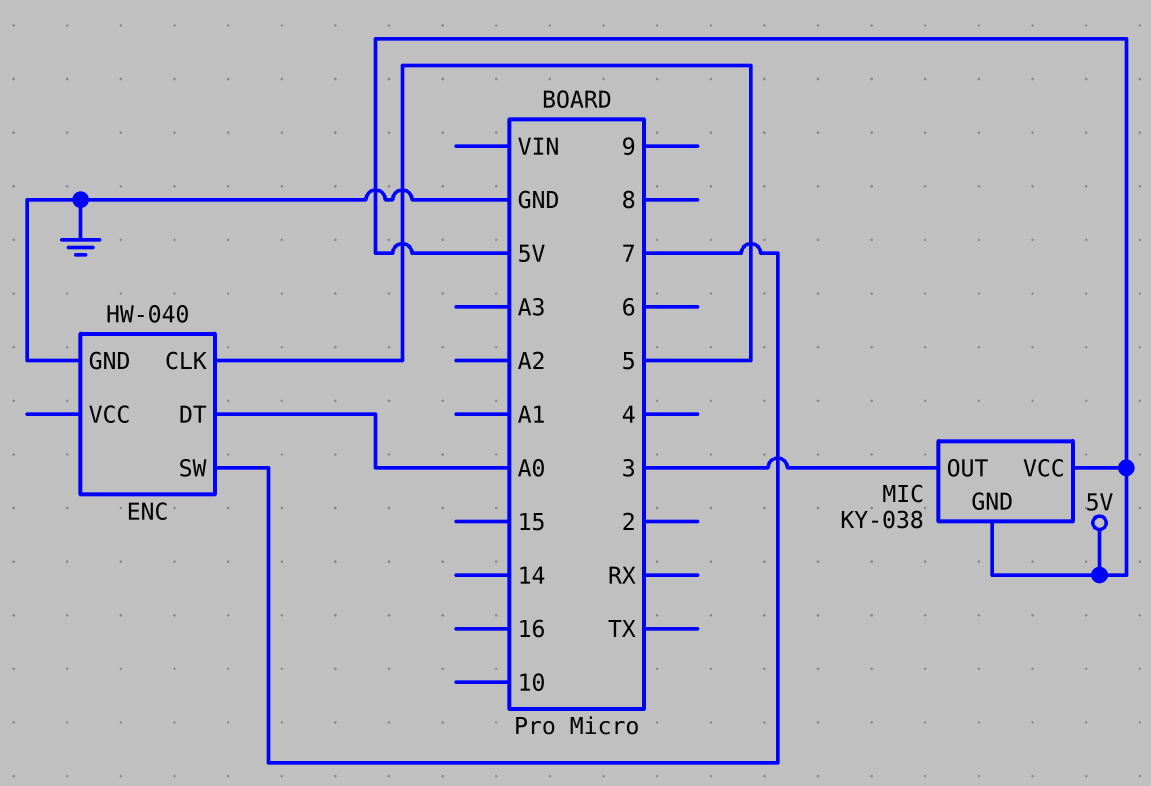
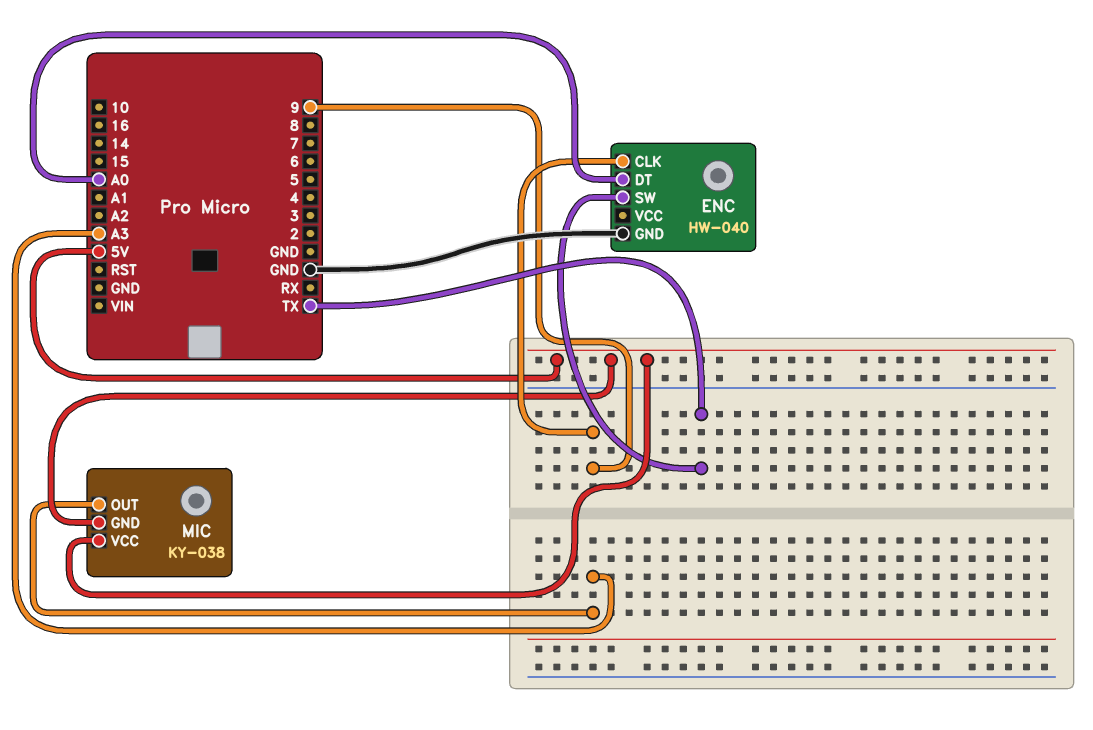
ENC pin CLK: 5 -> 9
ENC pin SW: 7 -> TX
MIC pin OUT: 3 -> A3

